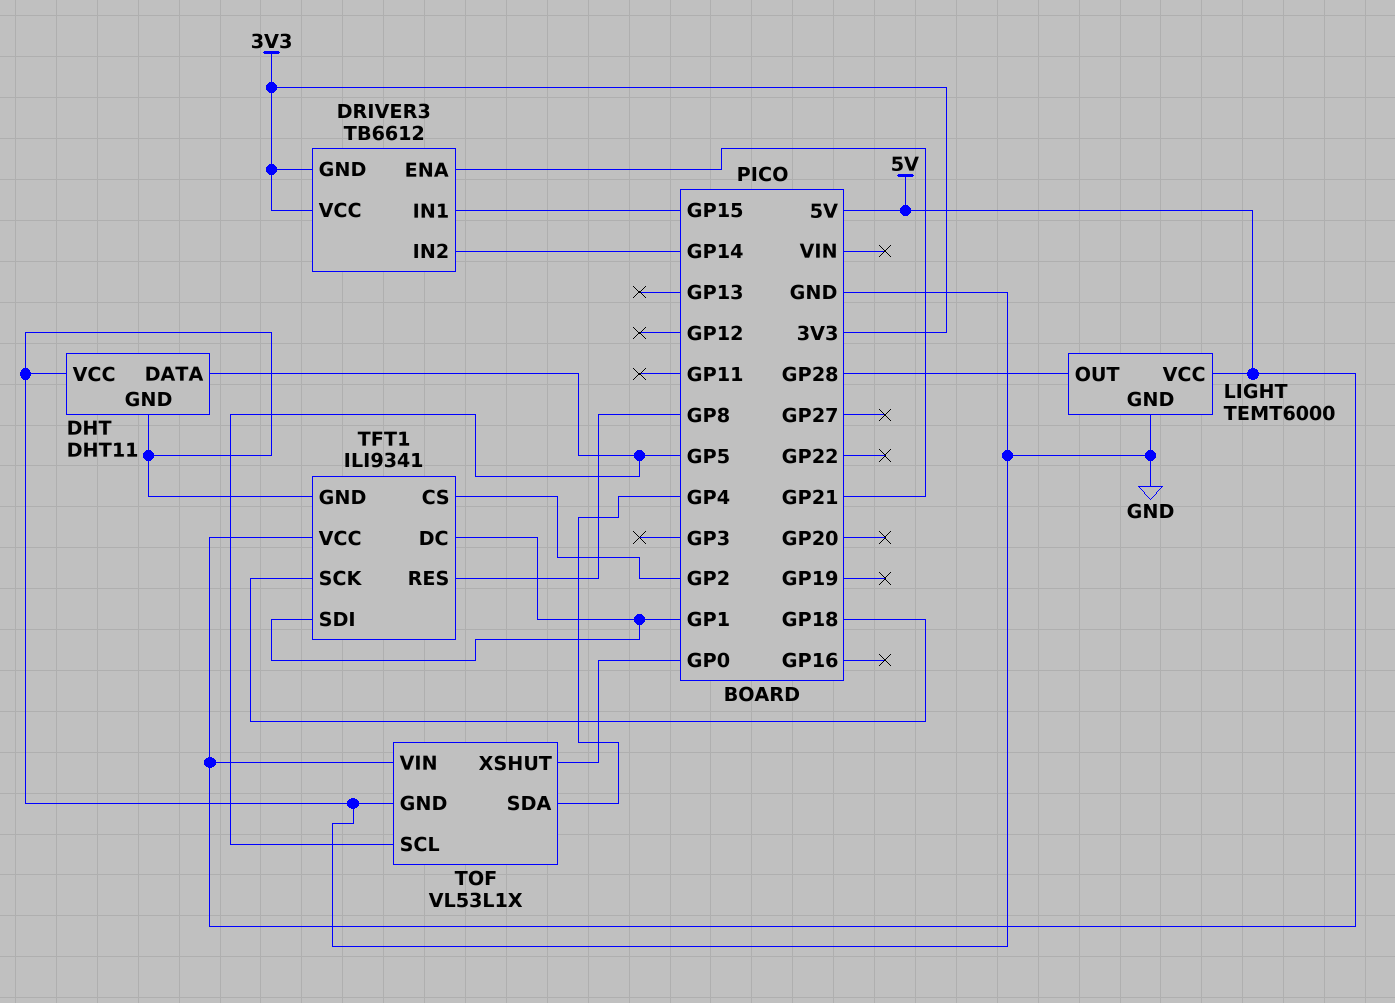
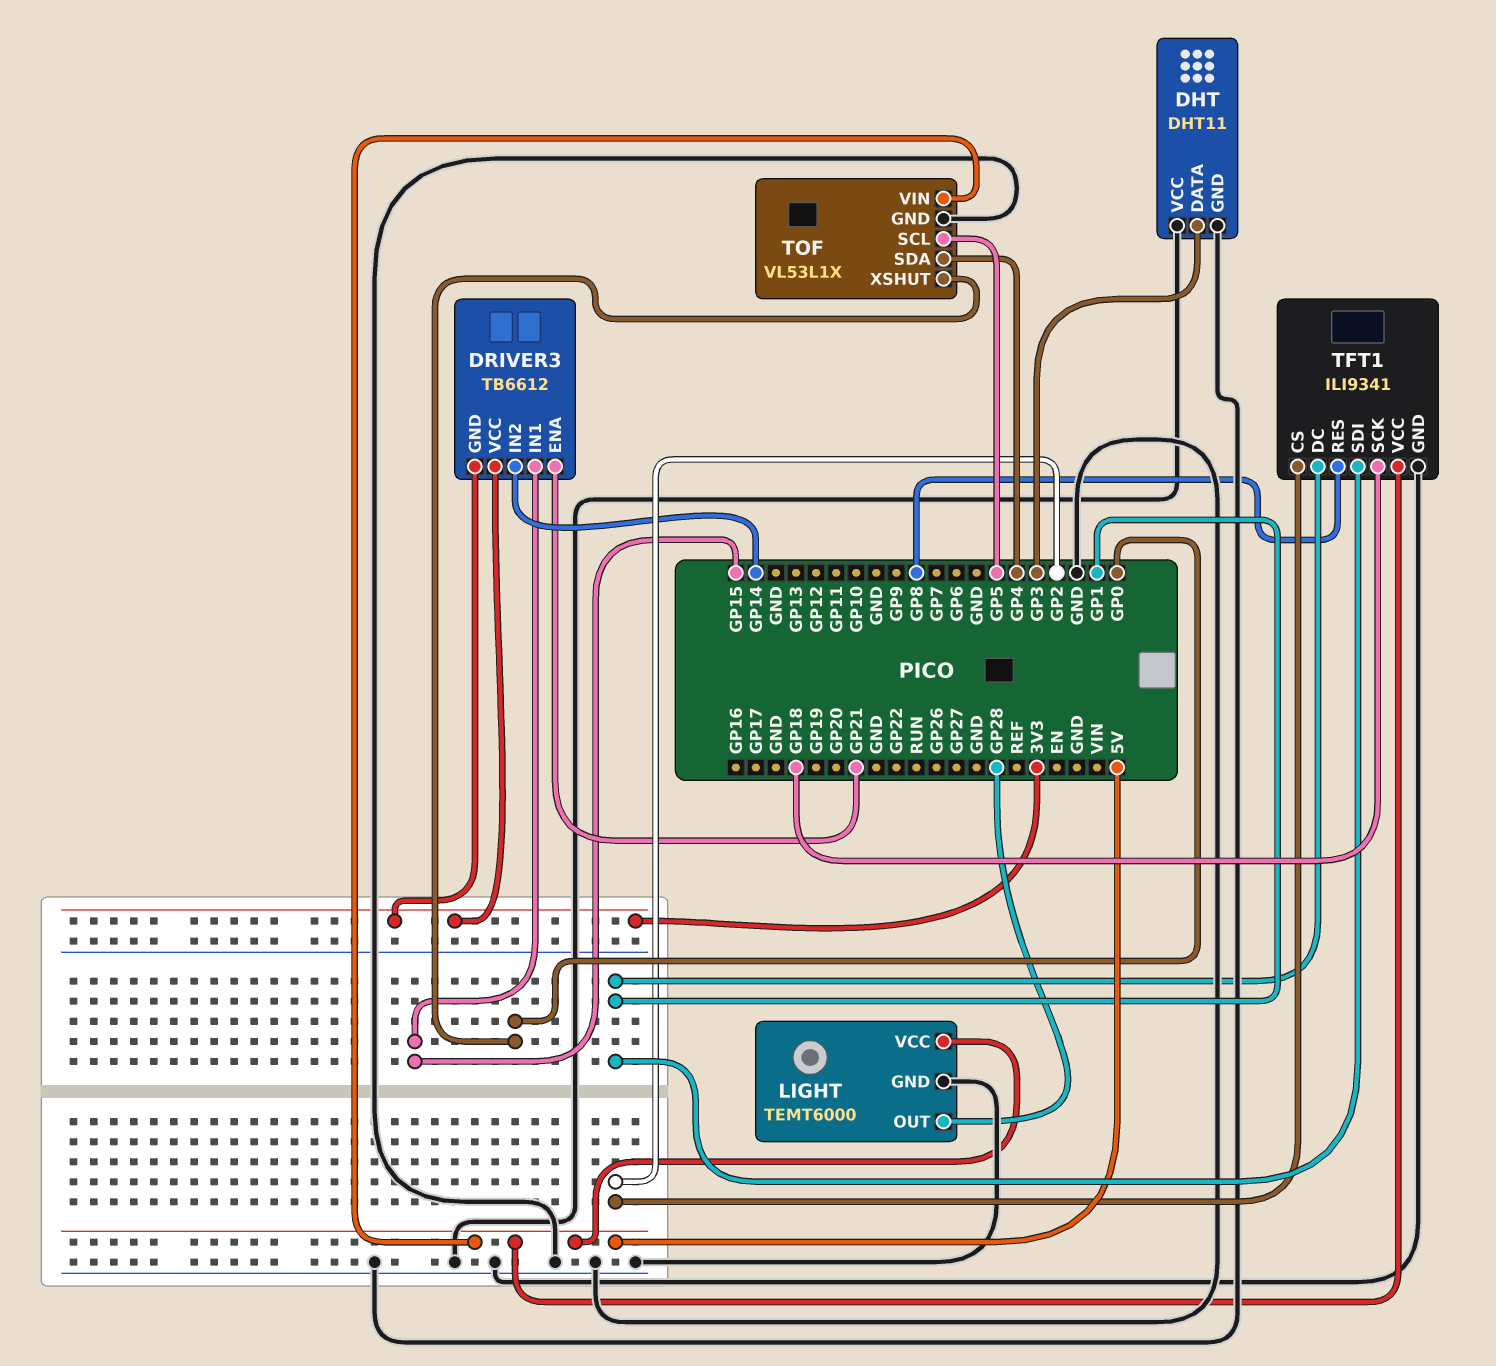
DHT pin DATA: GP5 -> GP3

